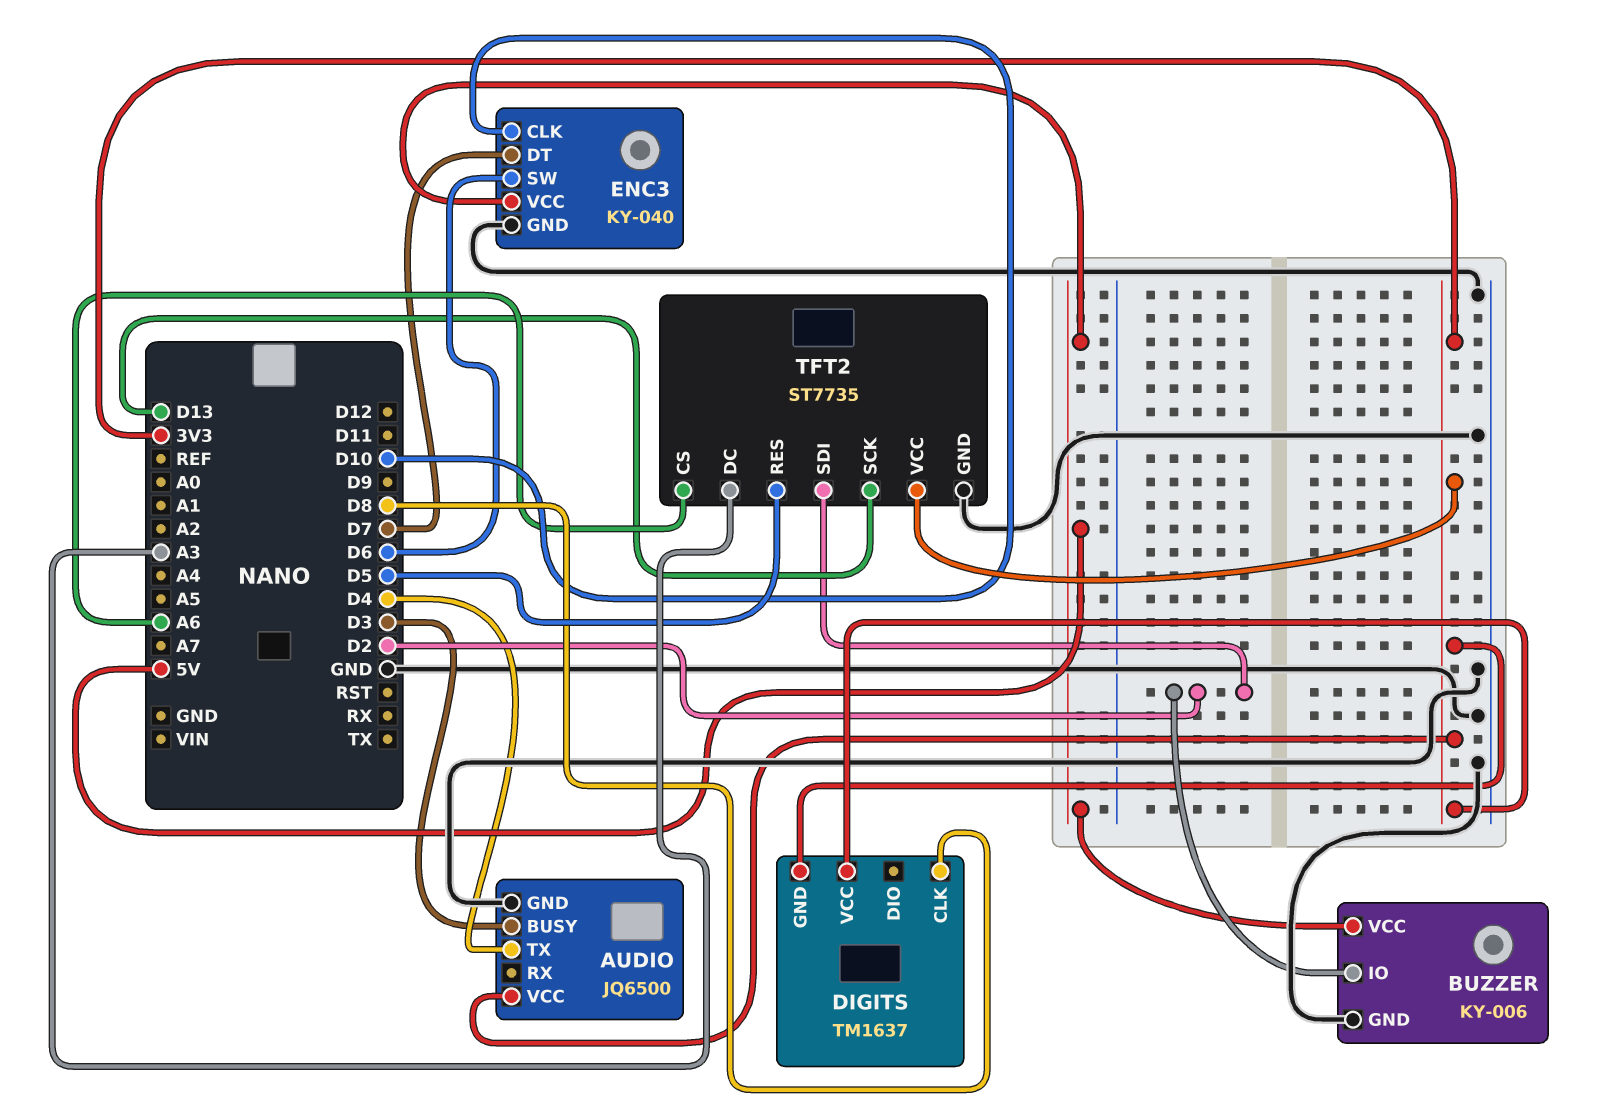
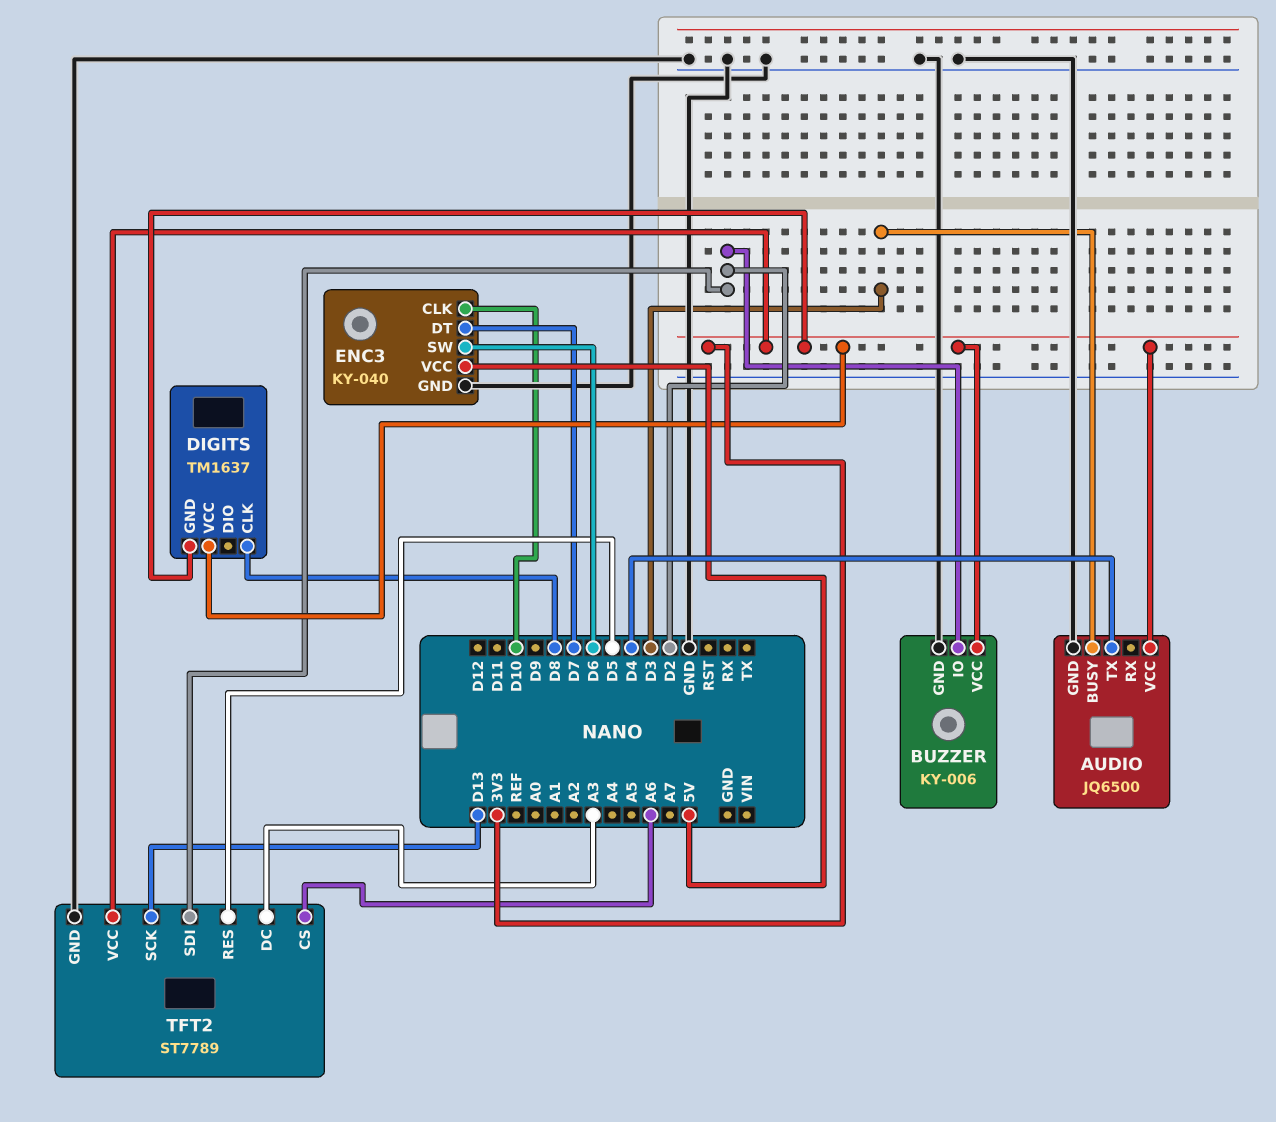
BUZZER pin VCC: 5V -> 3V3
TFT2: ST7735 -> ST7789

